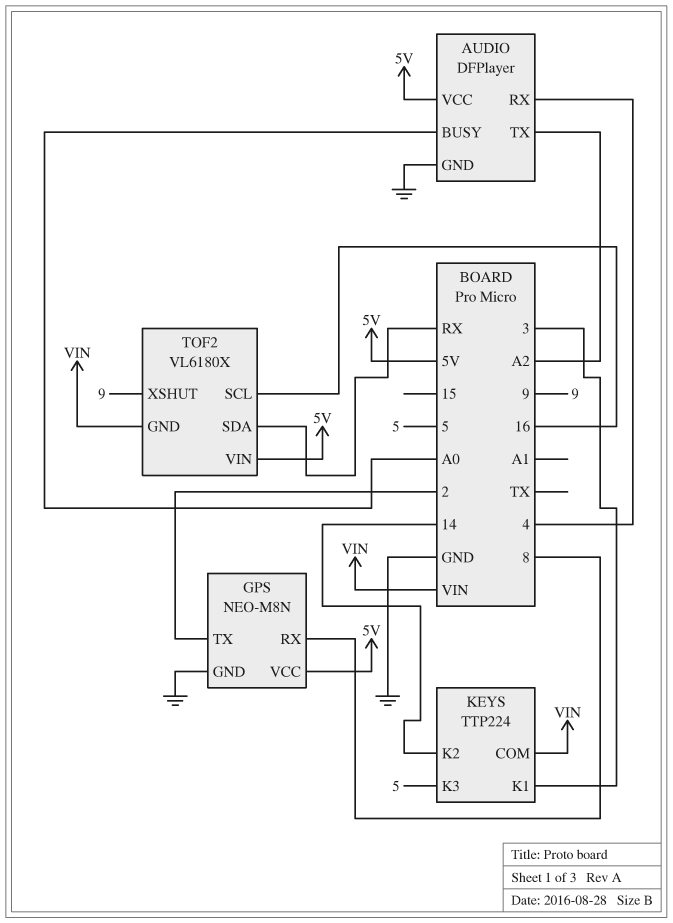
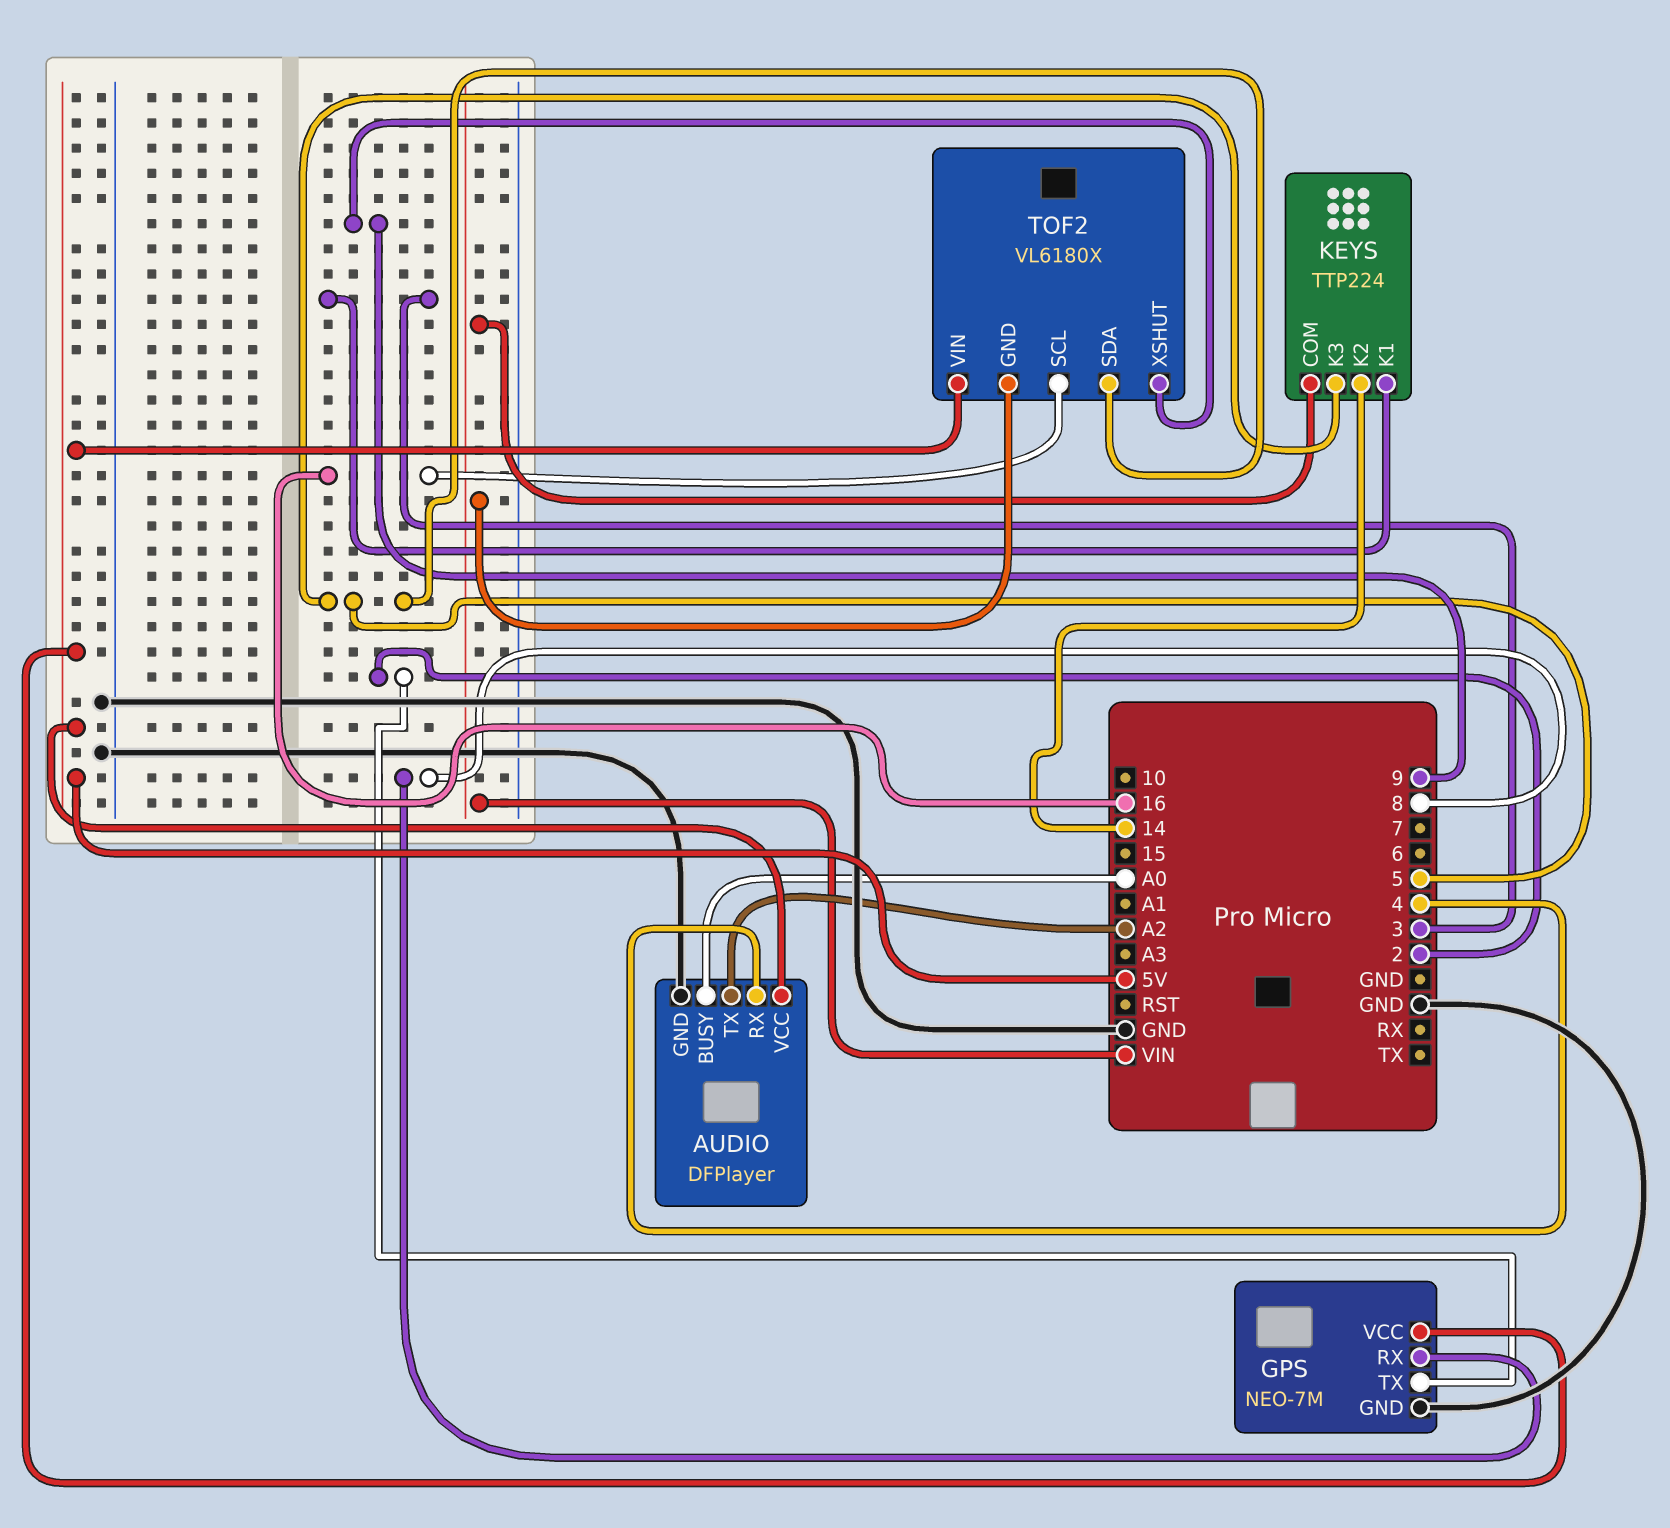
GPS: NEO-M8N -> NEO-7M
TOF2 pin SDA: RX -> 5

